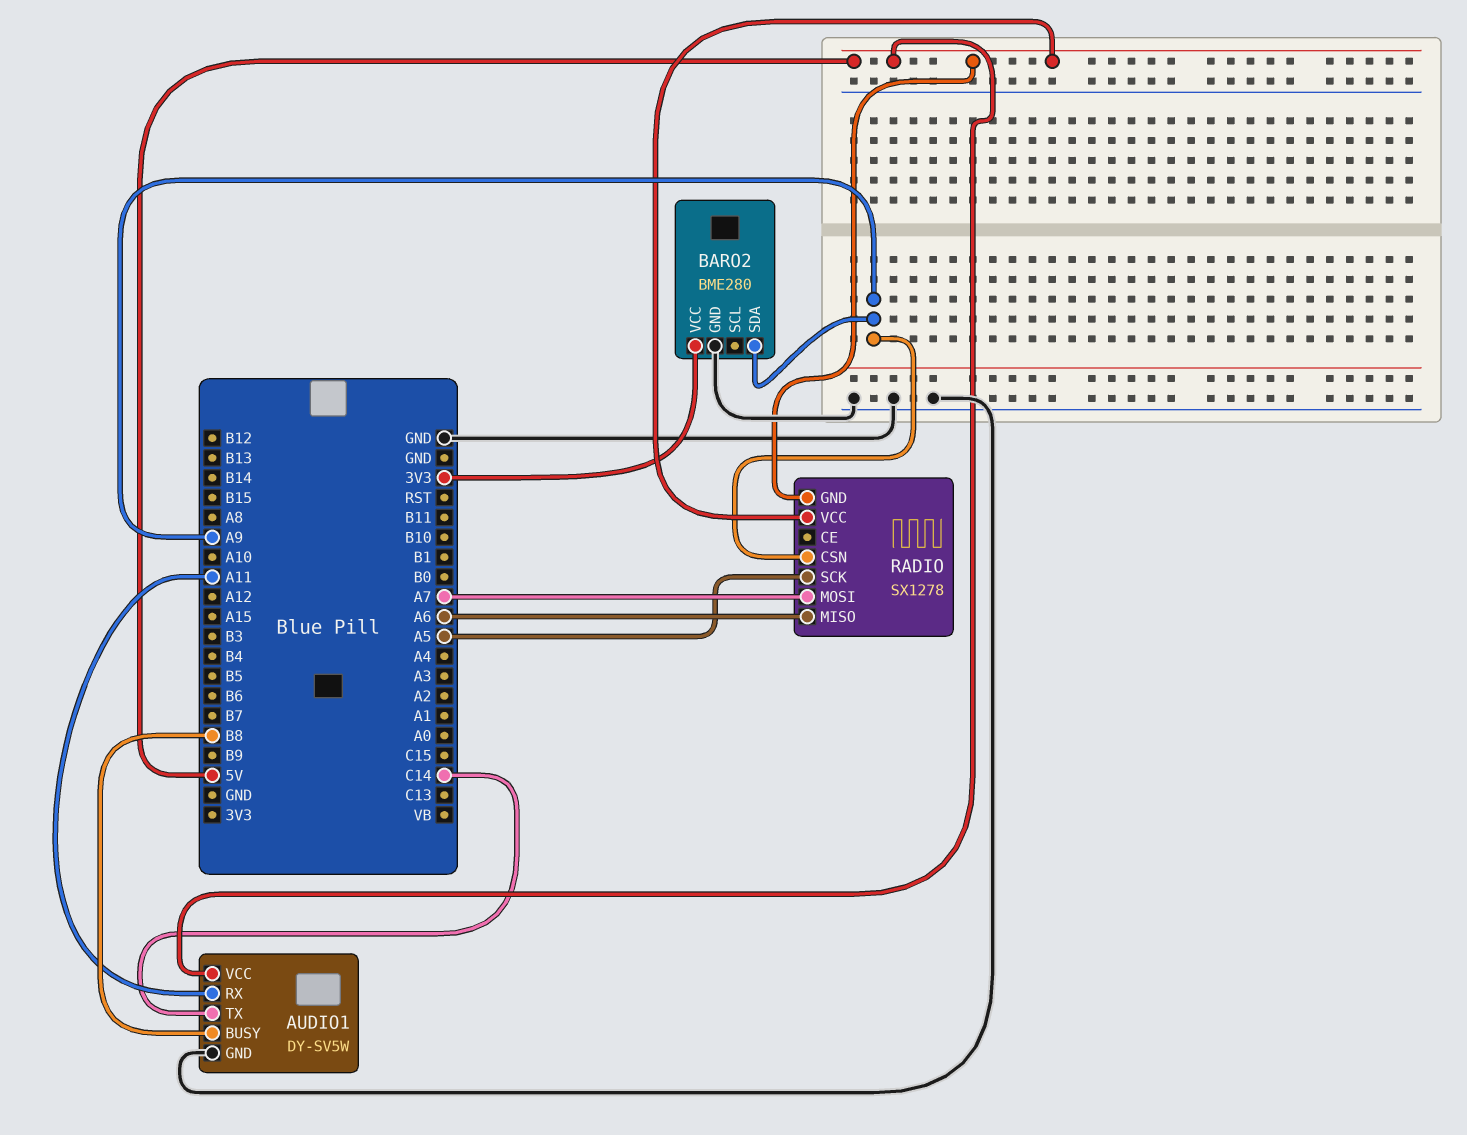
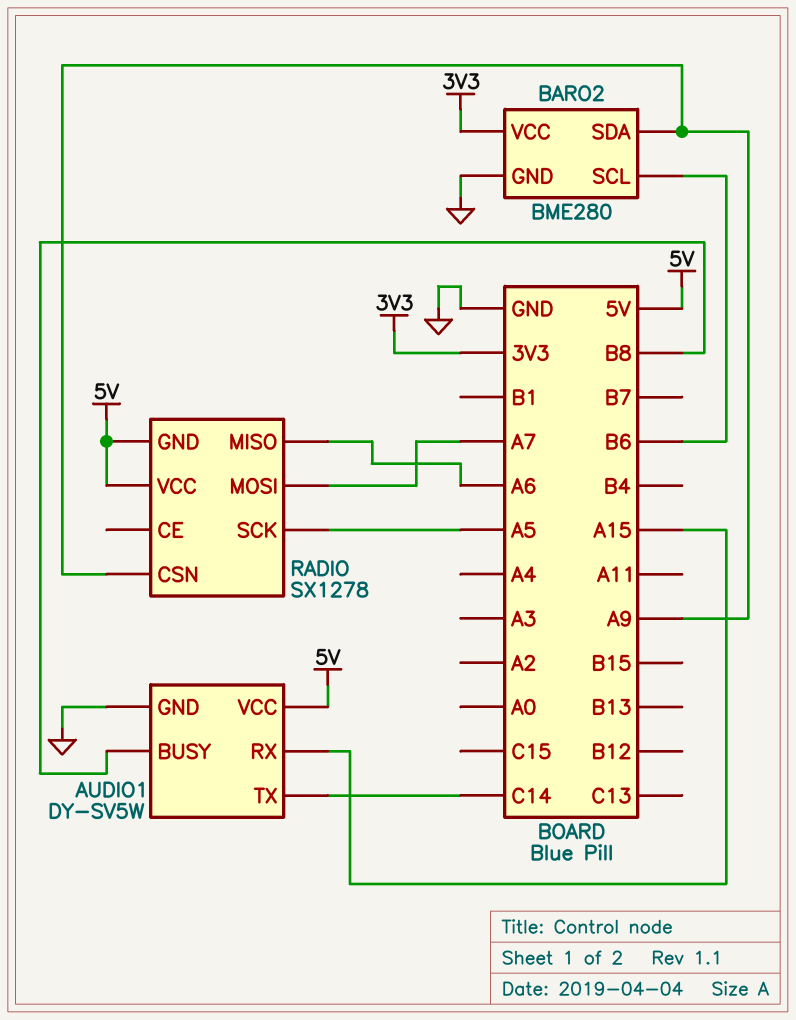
AUDIO1 pin RX: A11 -> A15
BARO2 pin SCL: none -> B6

